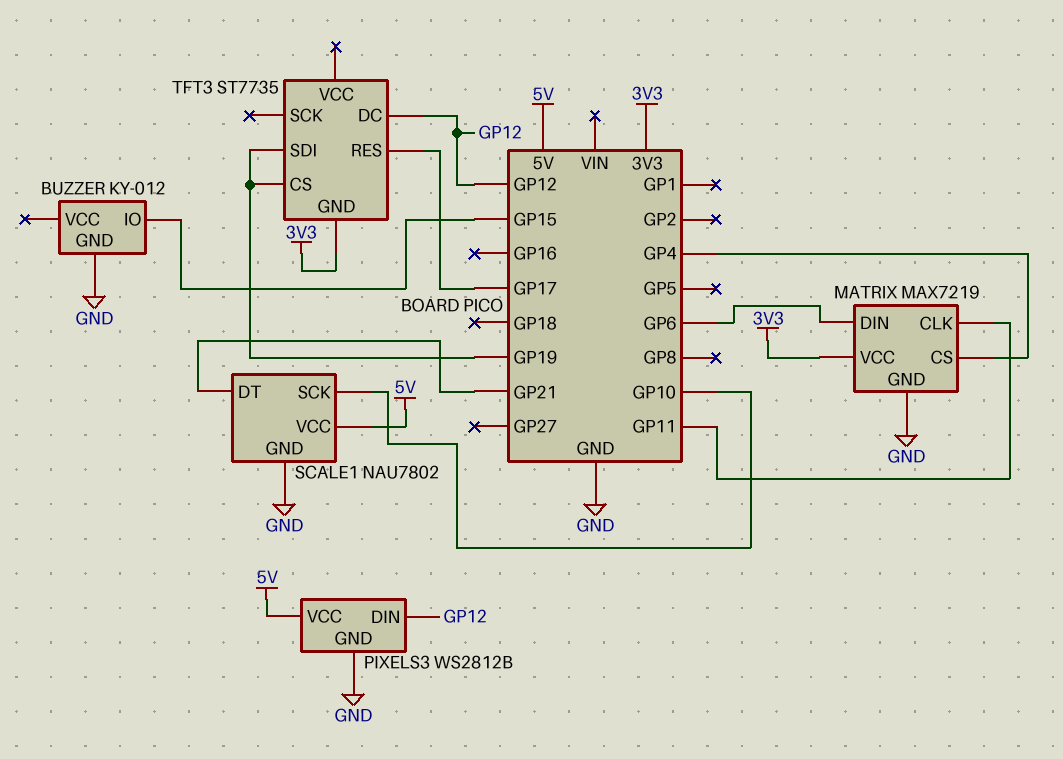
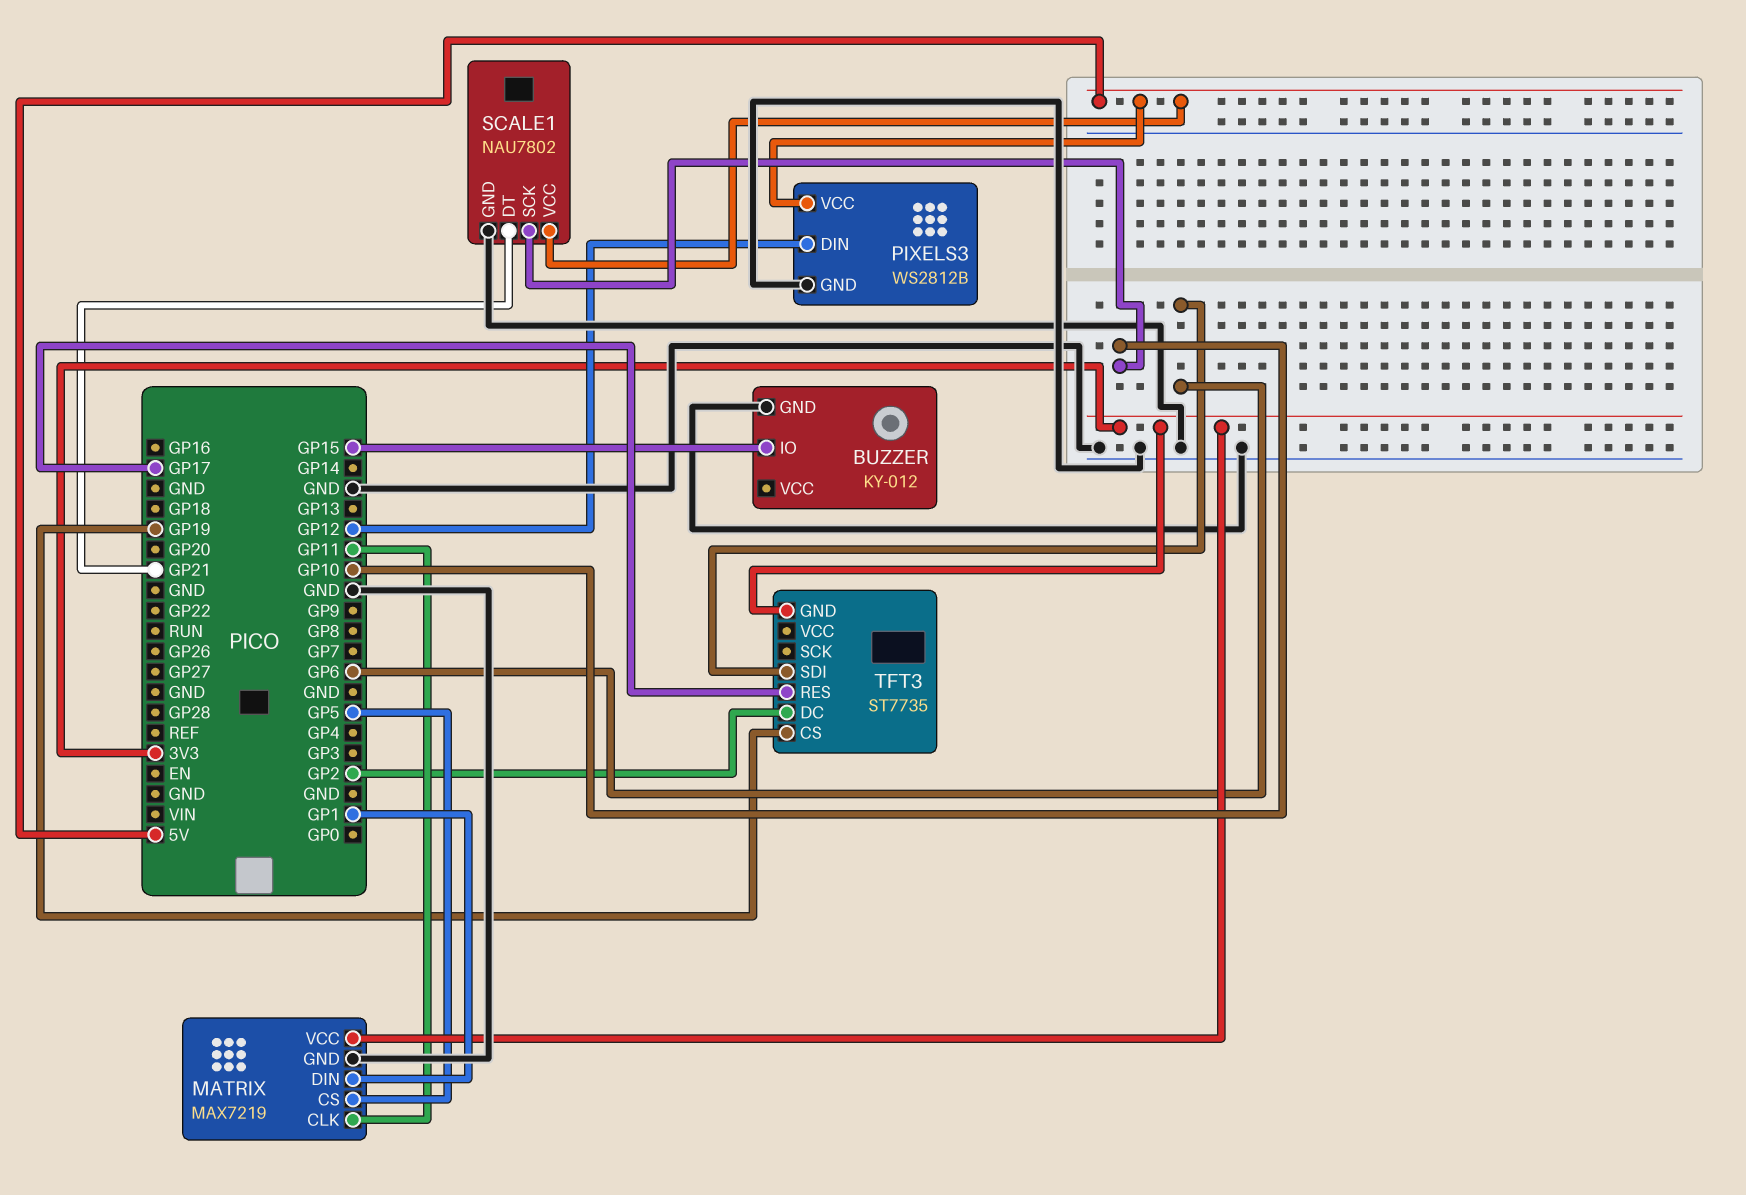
MATRIX pin CS: GP4 -> GP5
MATRIX pin DIN: GP6 -> GP1
TFT3 pin DC: GP12 -> GP2
TFT3 pin SDI: GP19 -> GP6

